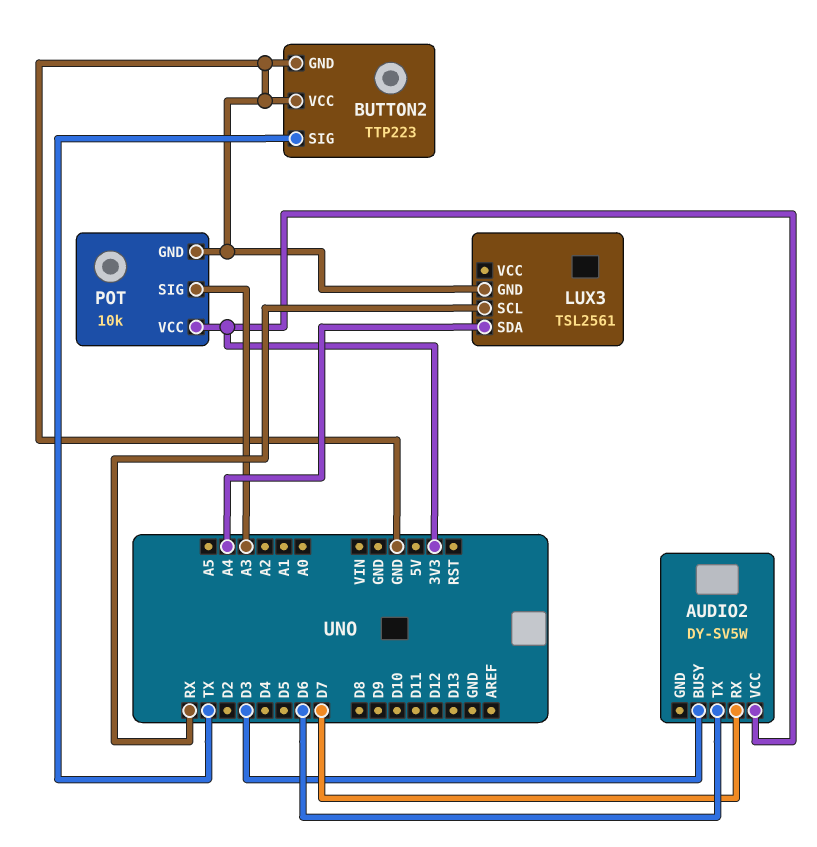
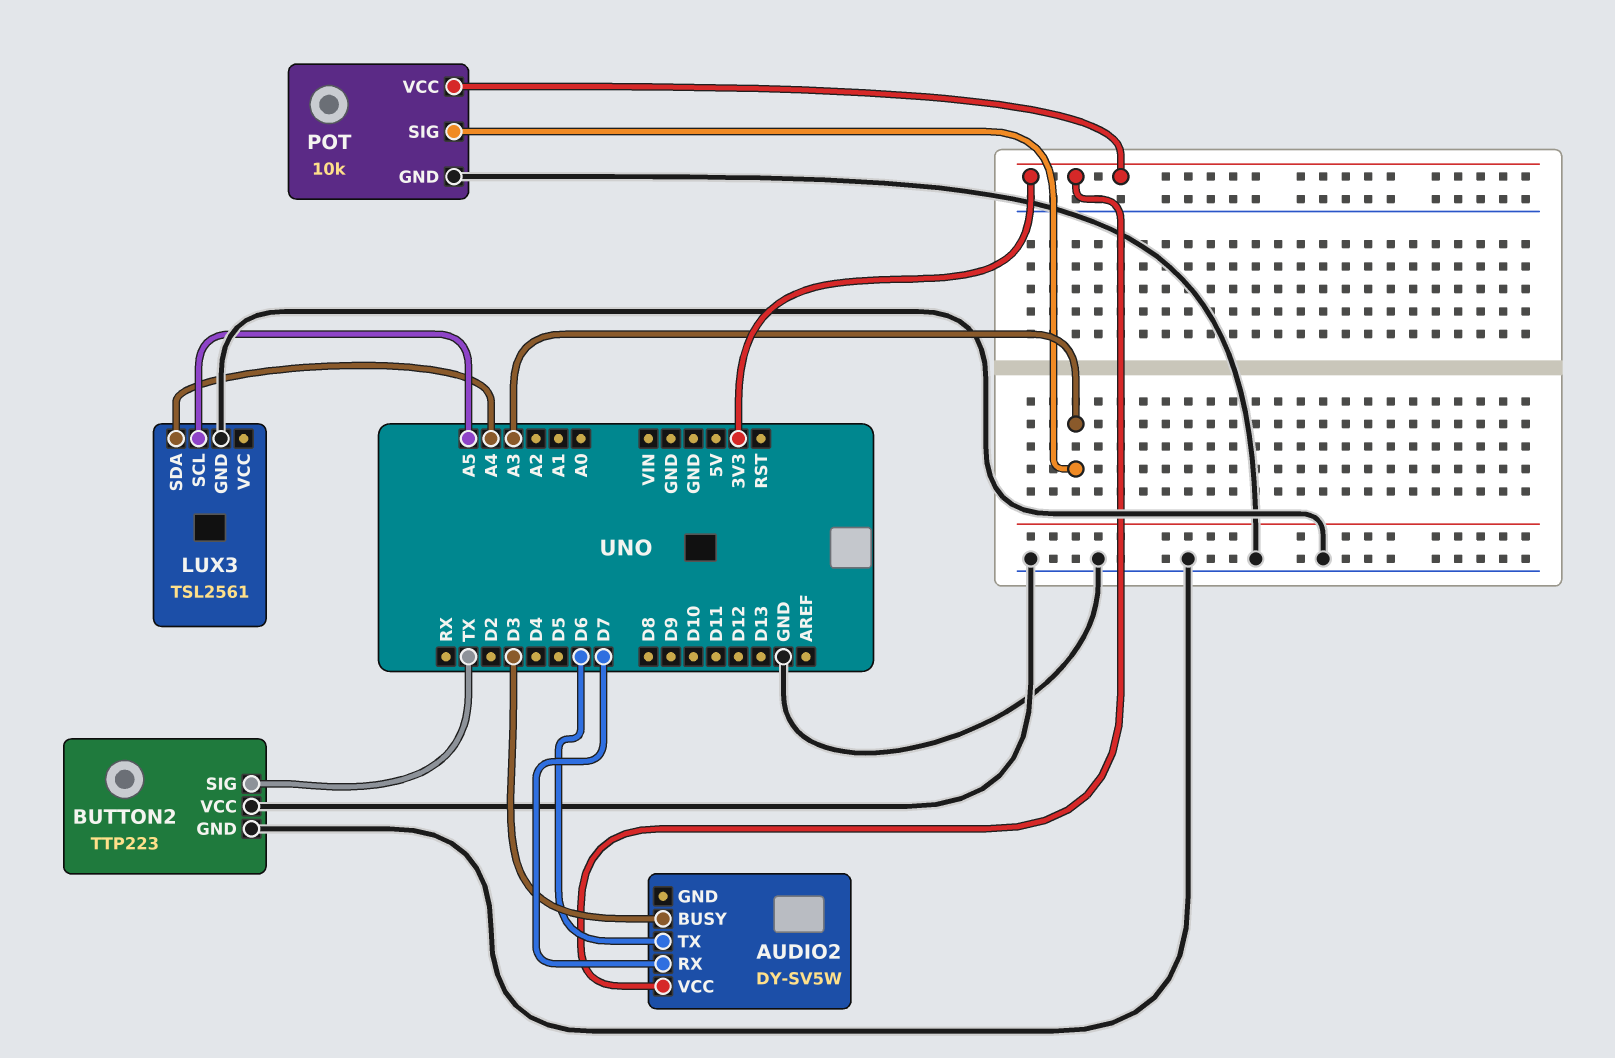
LUX3 pin SCL: RX -> A5

